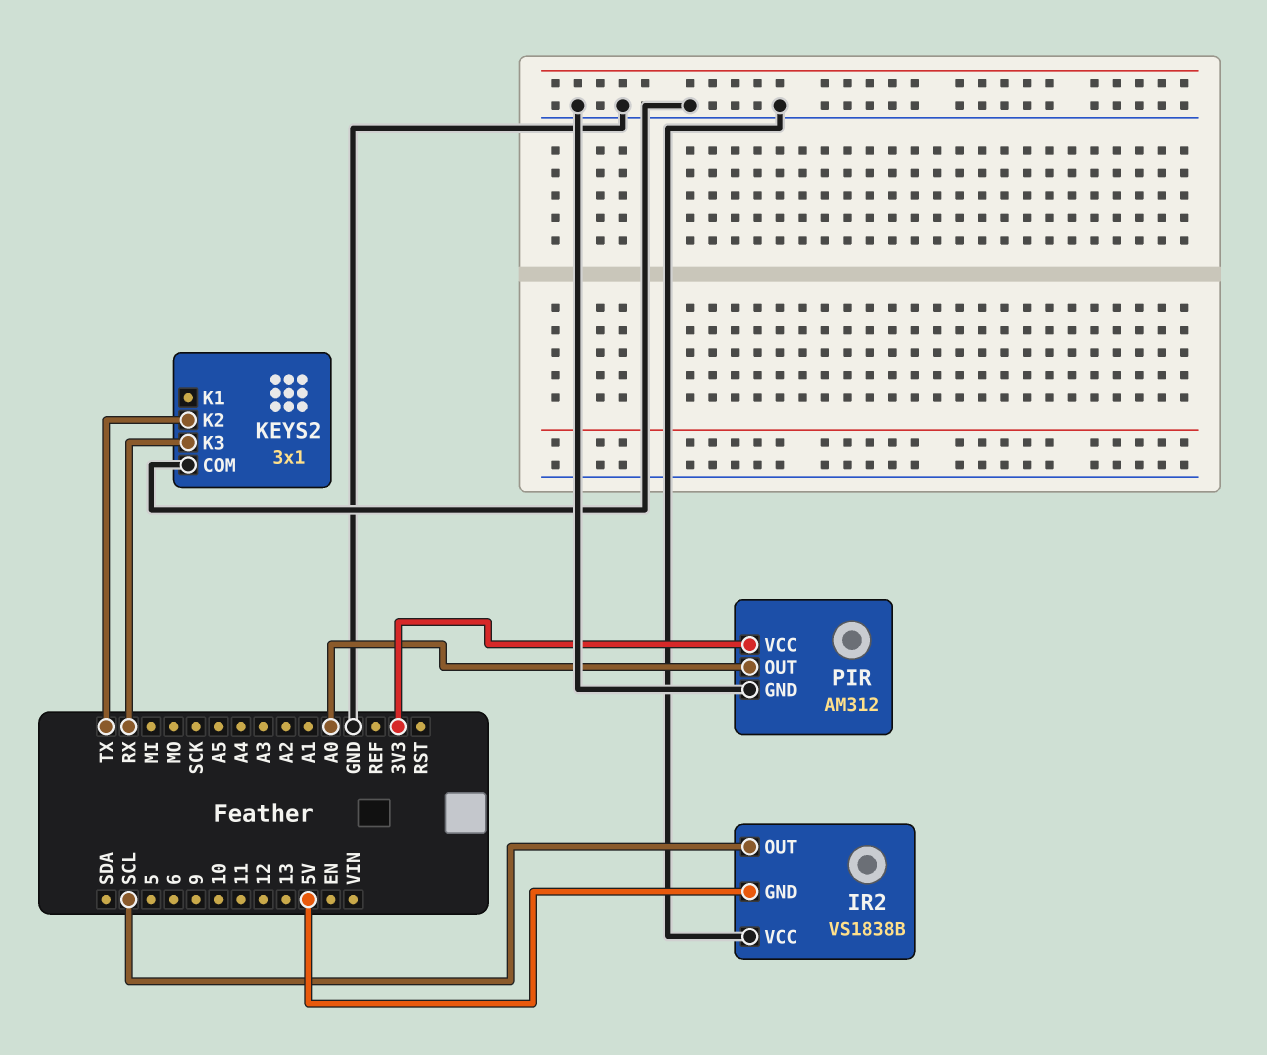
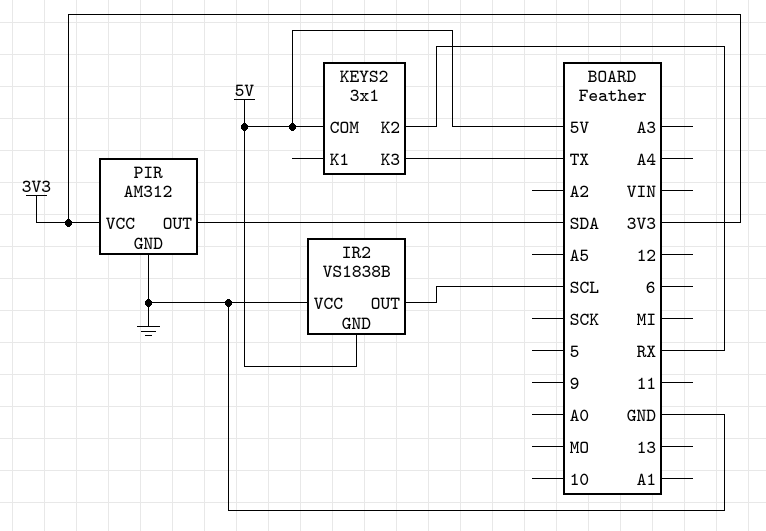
KEYS2 pin COM: GND -> 5V
KEYS2 pin K2: TX -> RX
KEYS2 pin K3: RX -> TX
PIR pin OUT: A0 -> SDA

